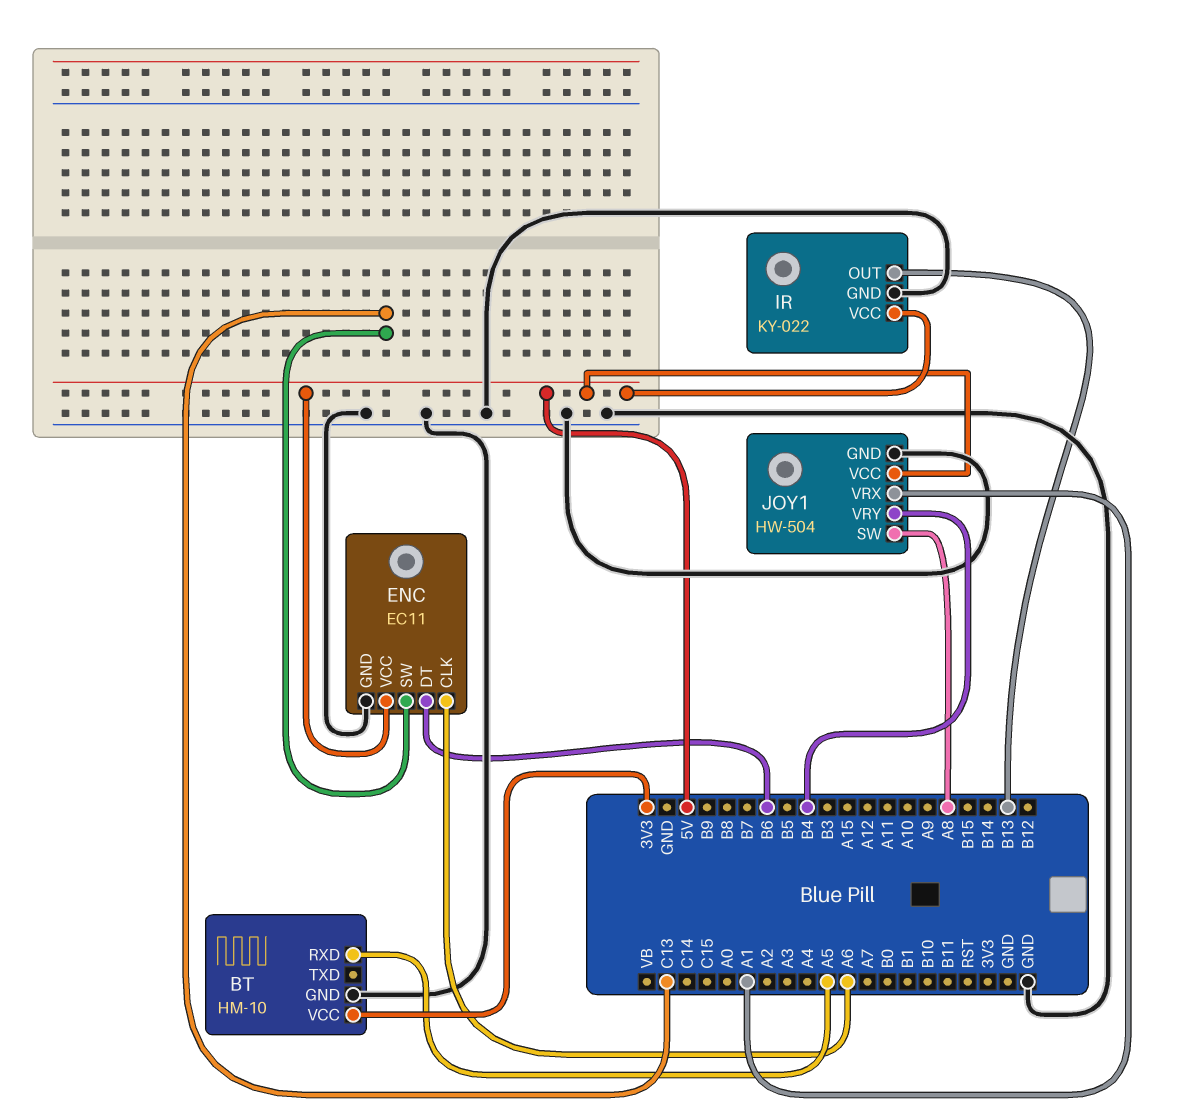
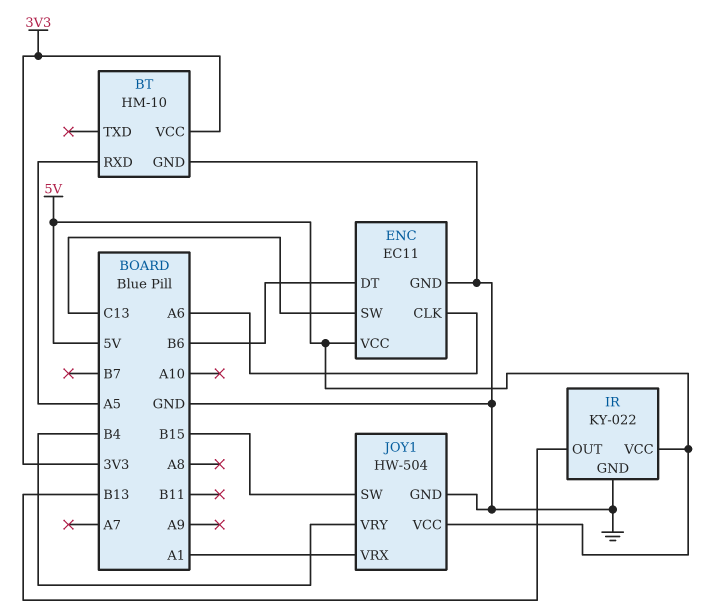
JOY1 pin SW: A8 -> B15

